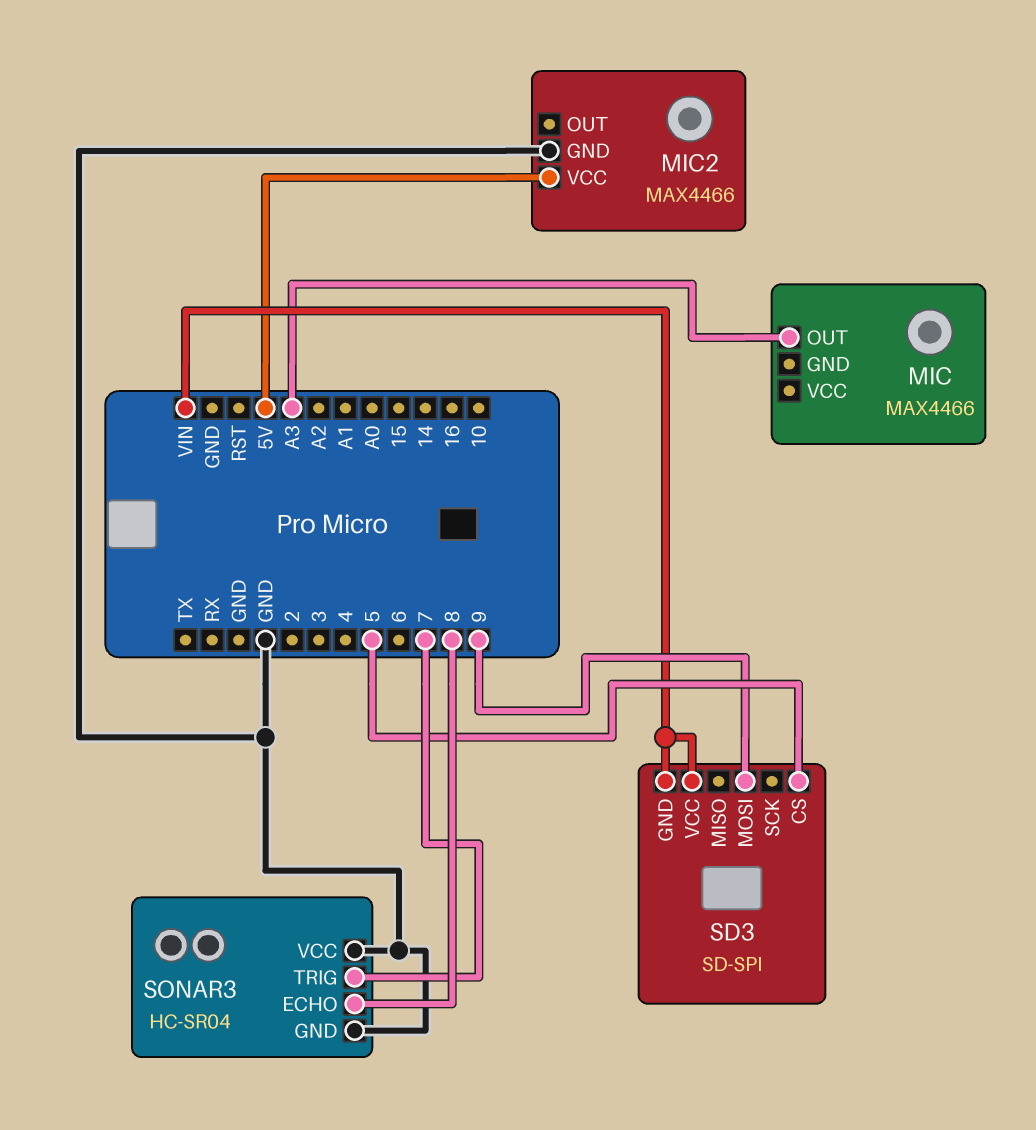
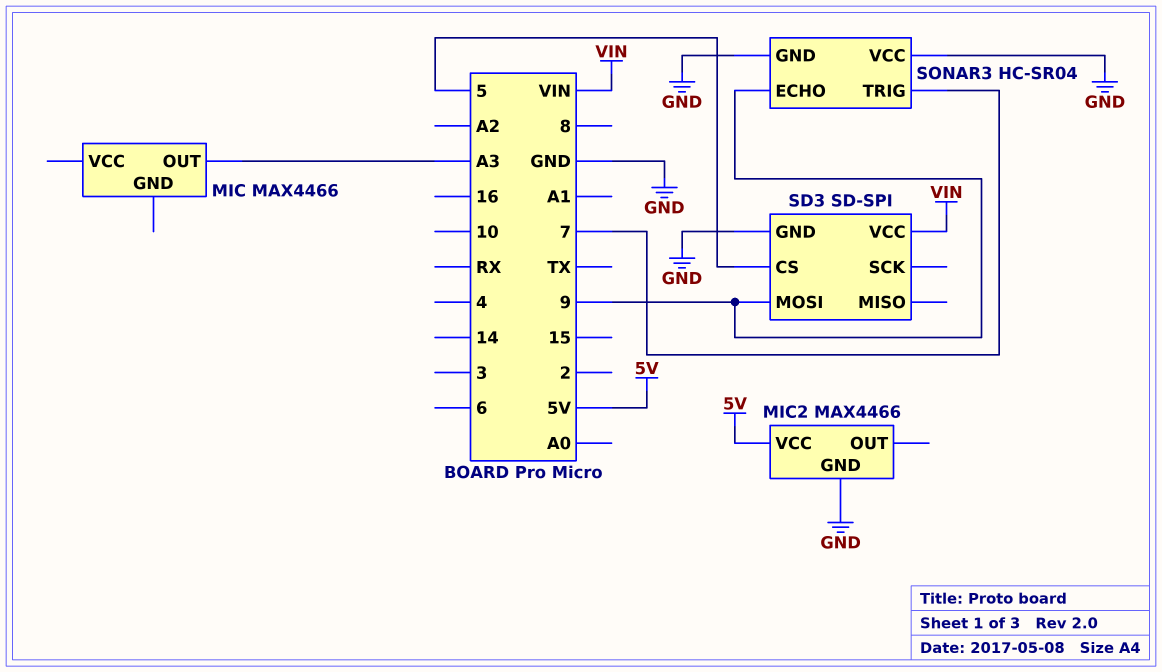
SD3 pin GND: VIN -> GND
SONAR3 pin ECHO: 8 -> 9

